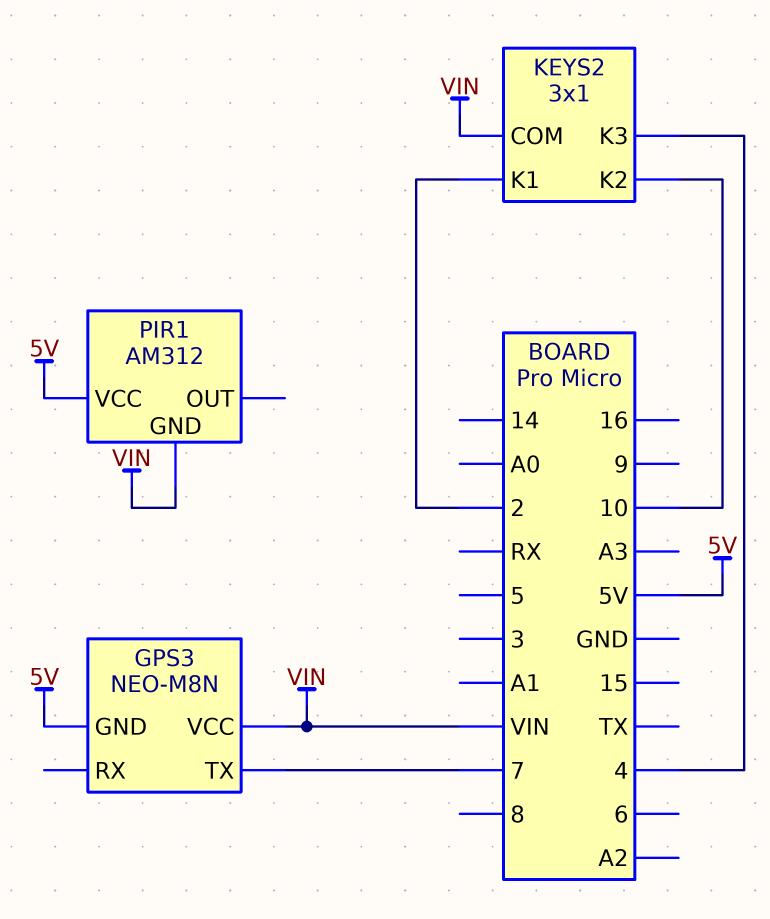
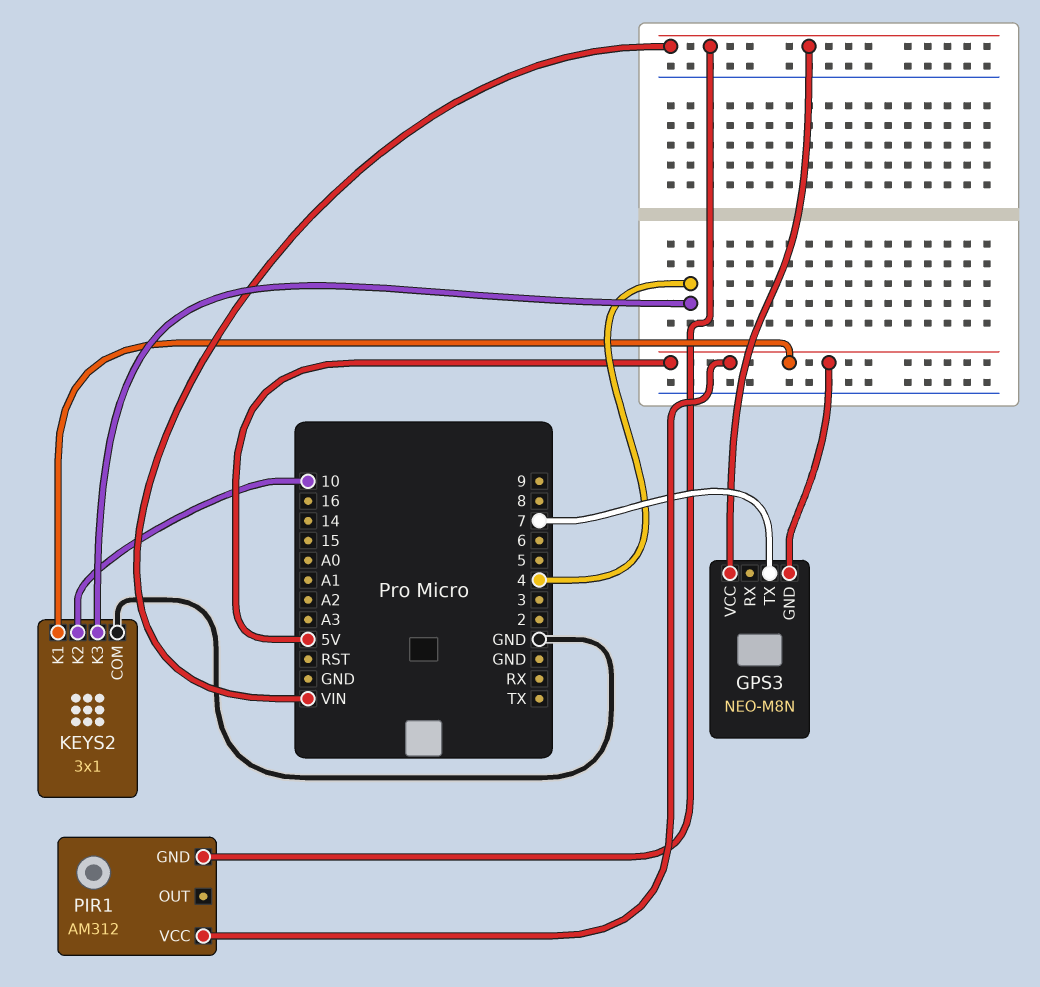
KEYS2 pin COM: VIN -> GND
KEYS2 pin K1: 2 -> 5V

